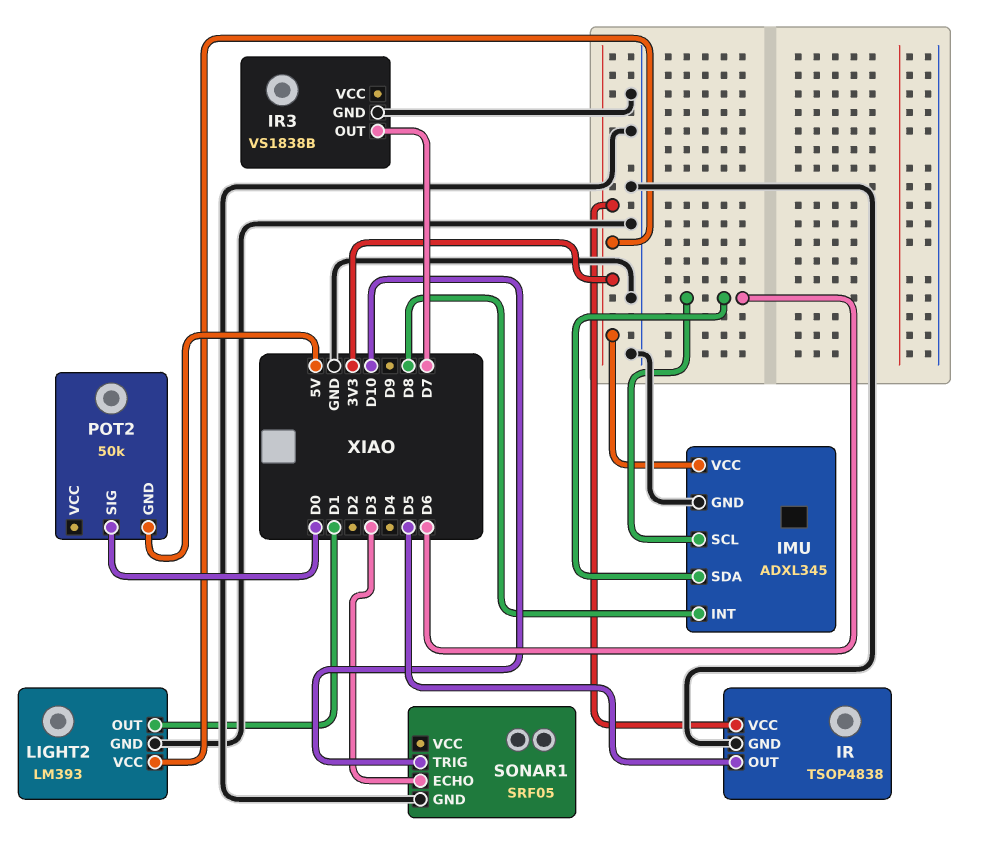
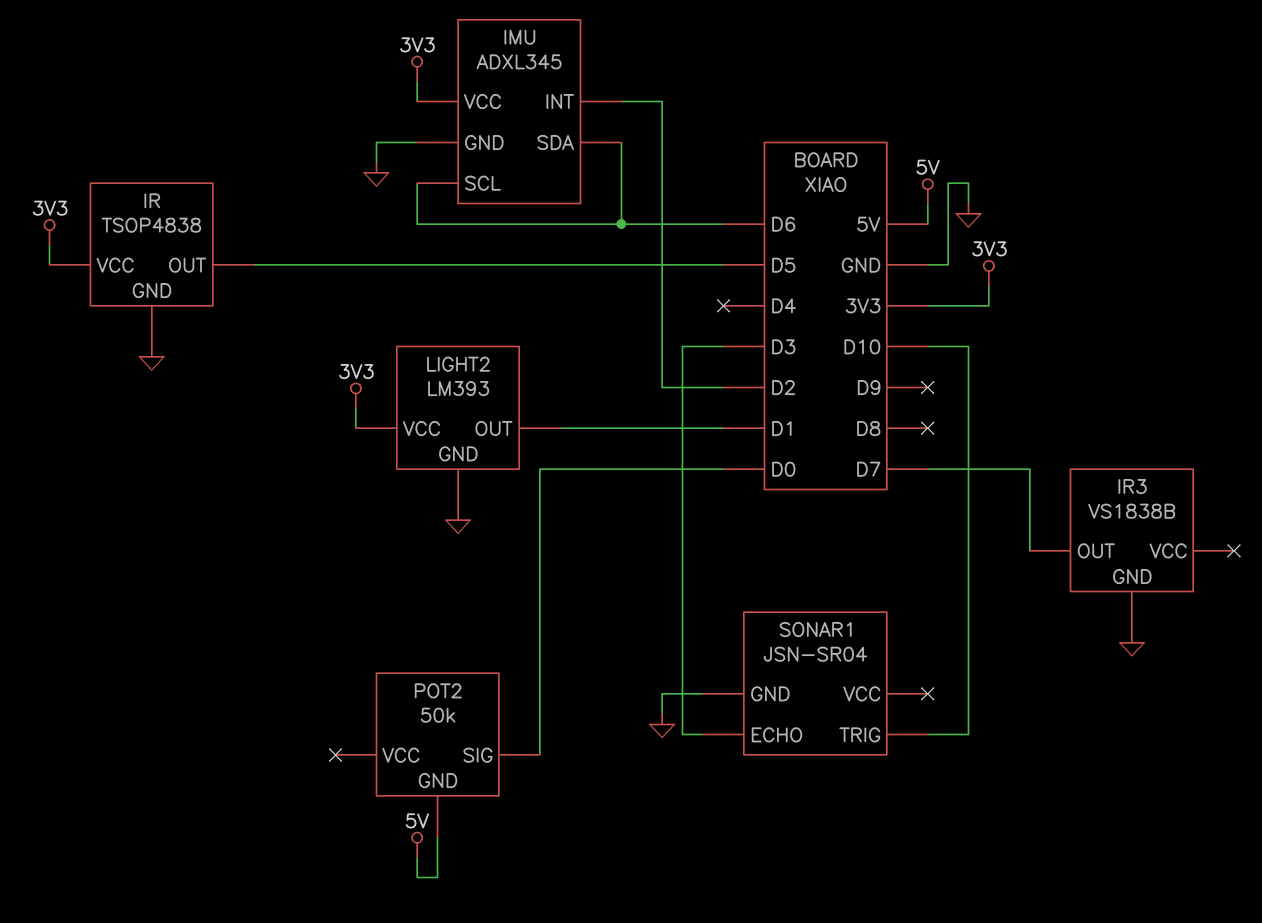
IMU pin INT: D8 -> D2
SONAR1: SRF05 -> JSN-SR04

